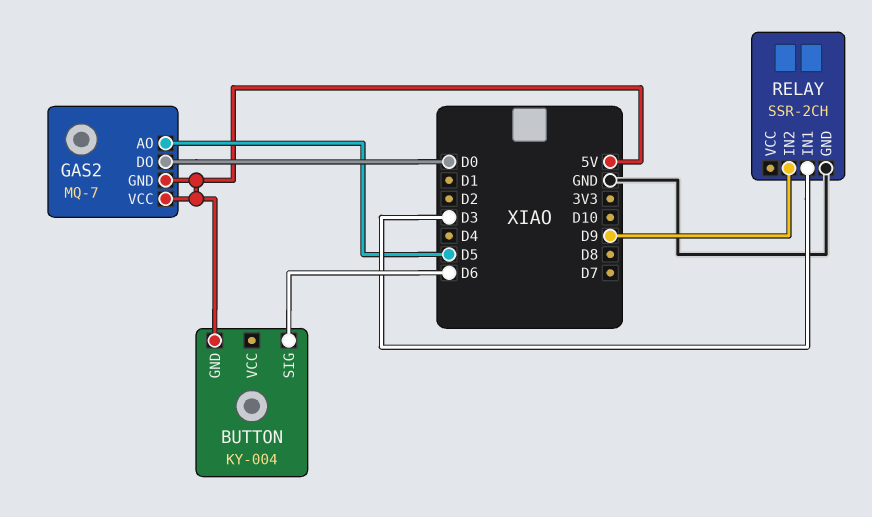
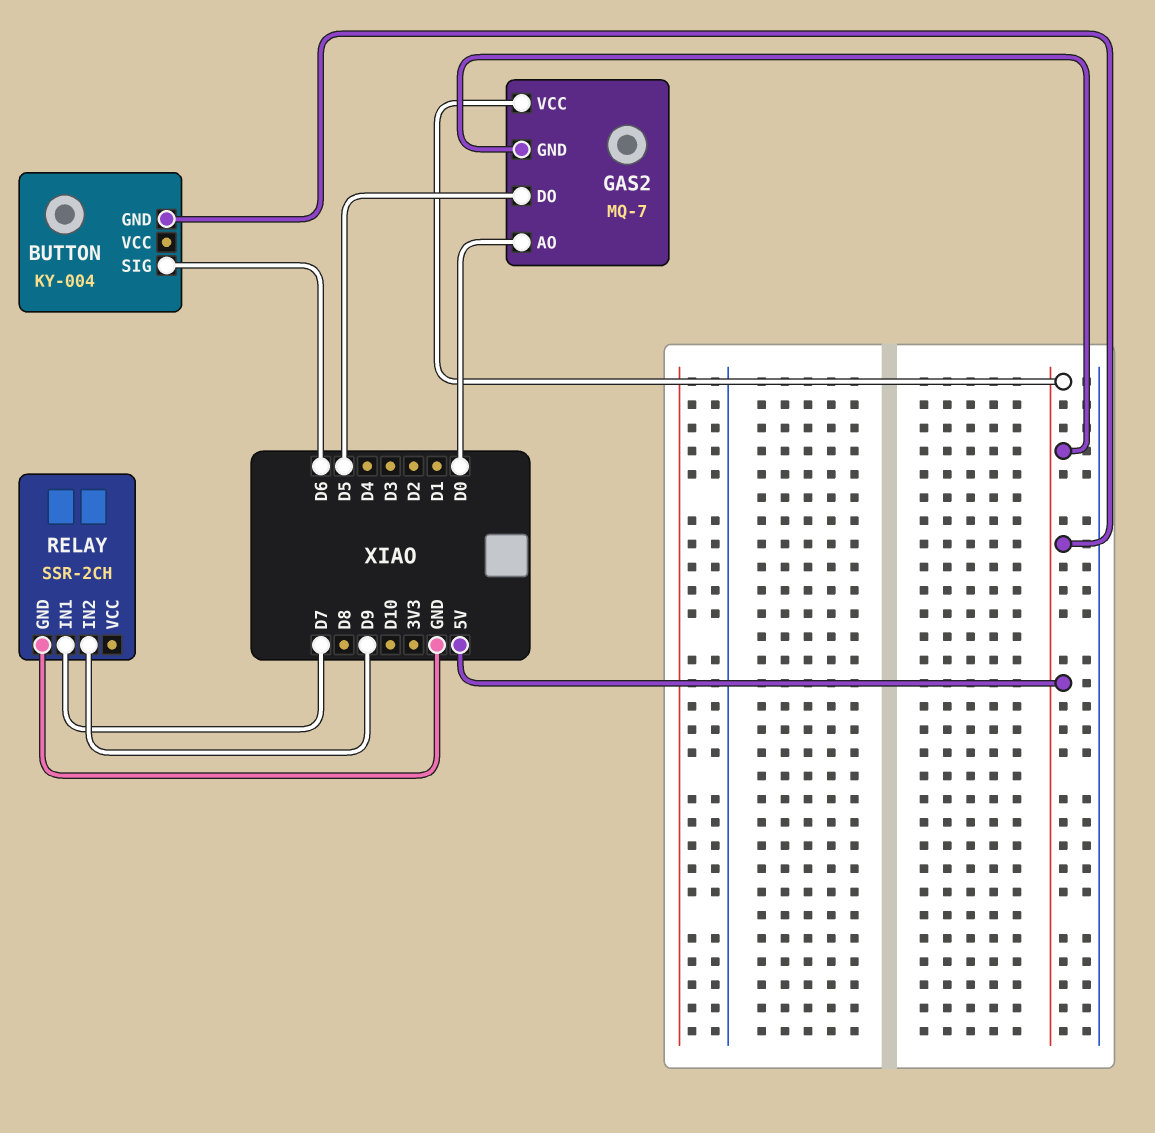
GAS2 pin AO: D5 -> D0
GAS2 pin DO: D0 -> D5
RELAY pin IN1: D3 -> D7

